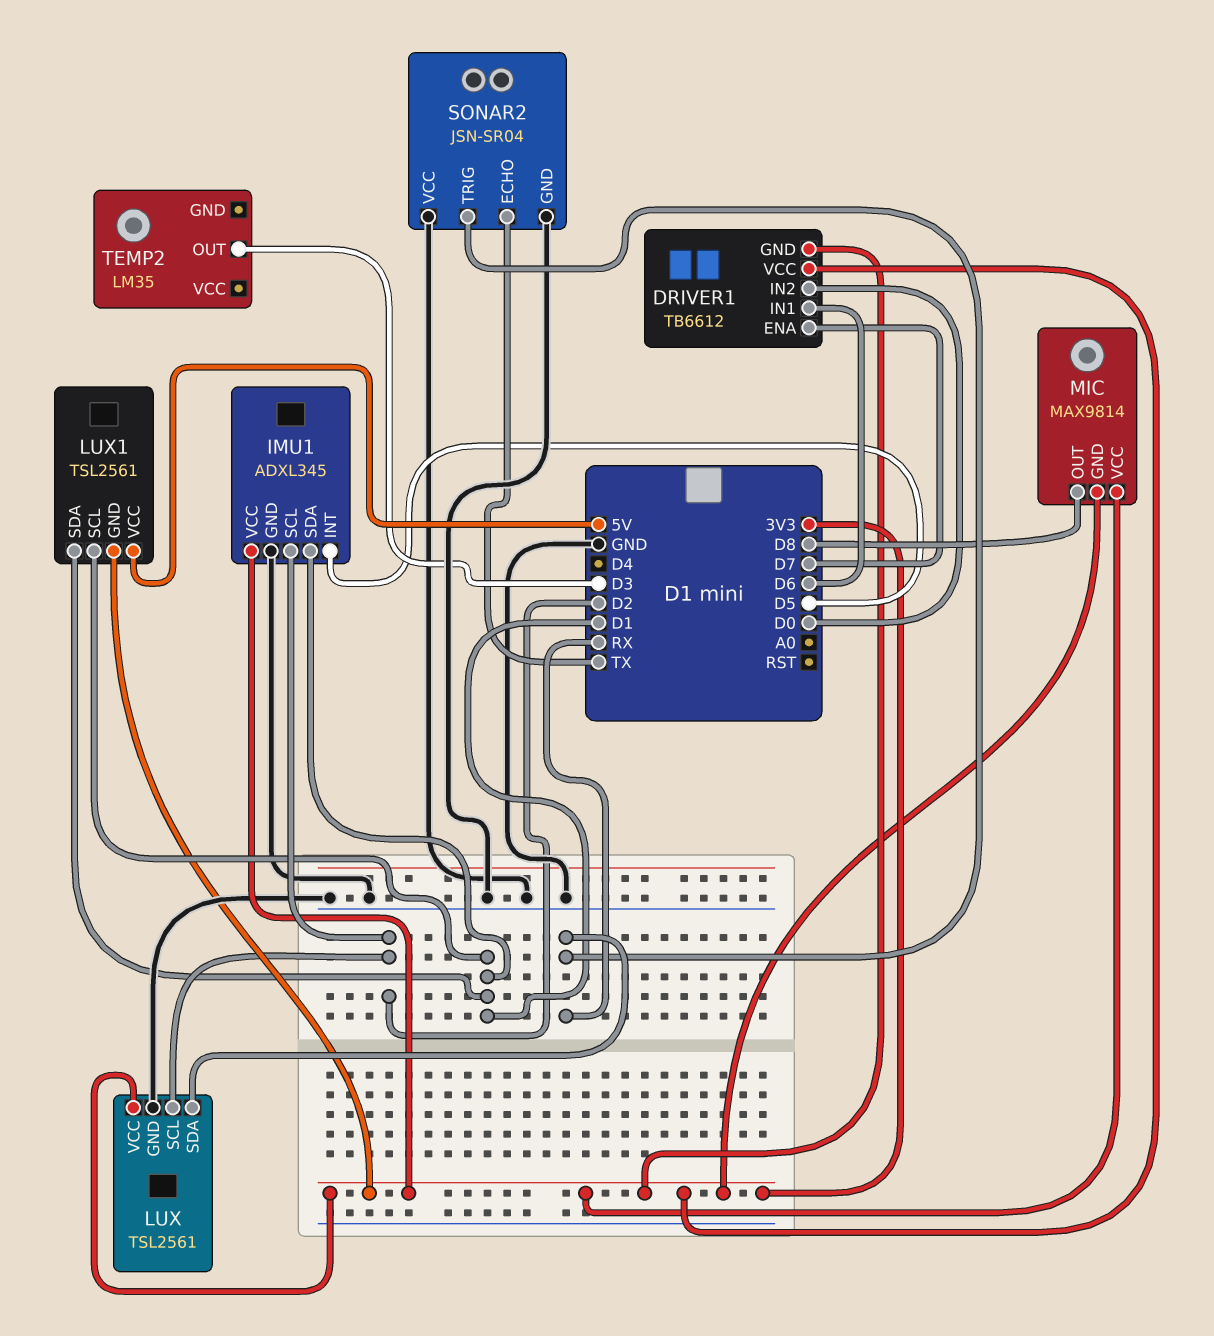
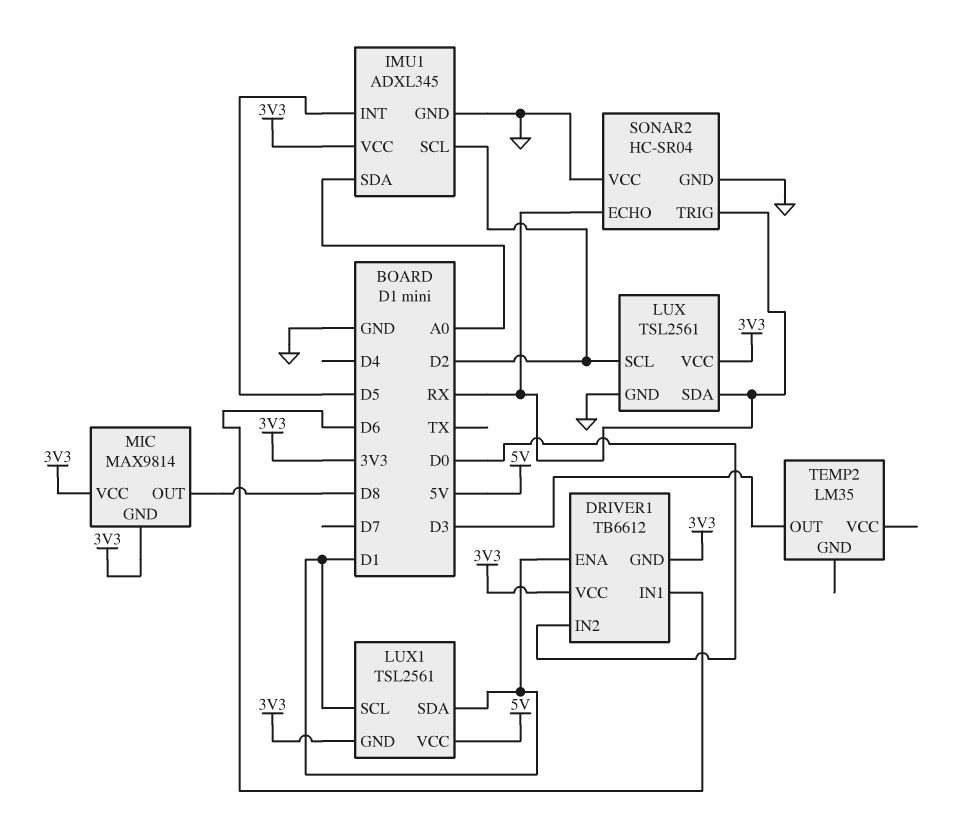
DRIVER1 pin ENA: D7 -> D1
IMU1 pin SDA: D1 -> A0
SONAR2: JSN-SR04 -> HC-SR04
SONAR2 pin ECHO: TX -> RX

